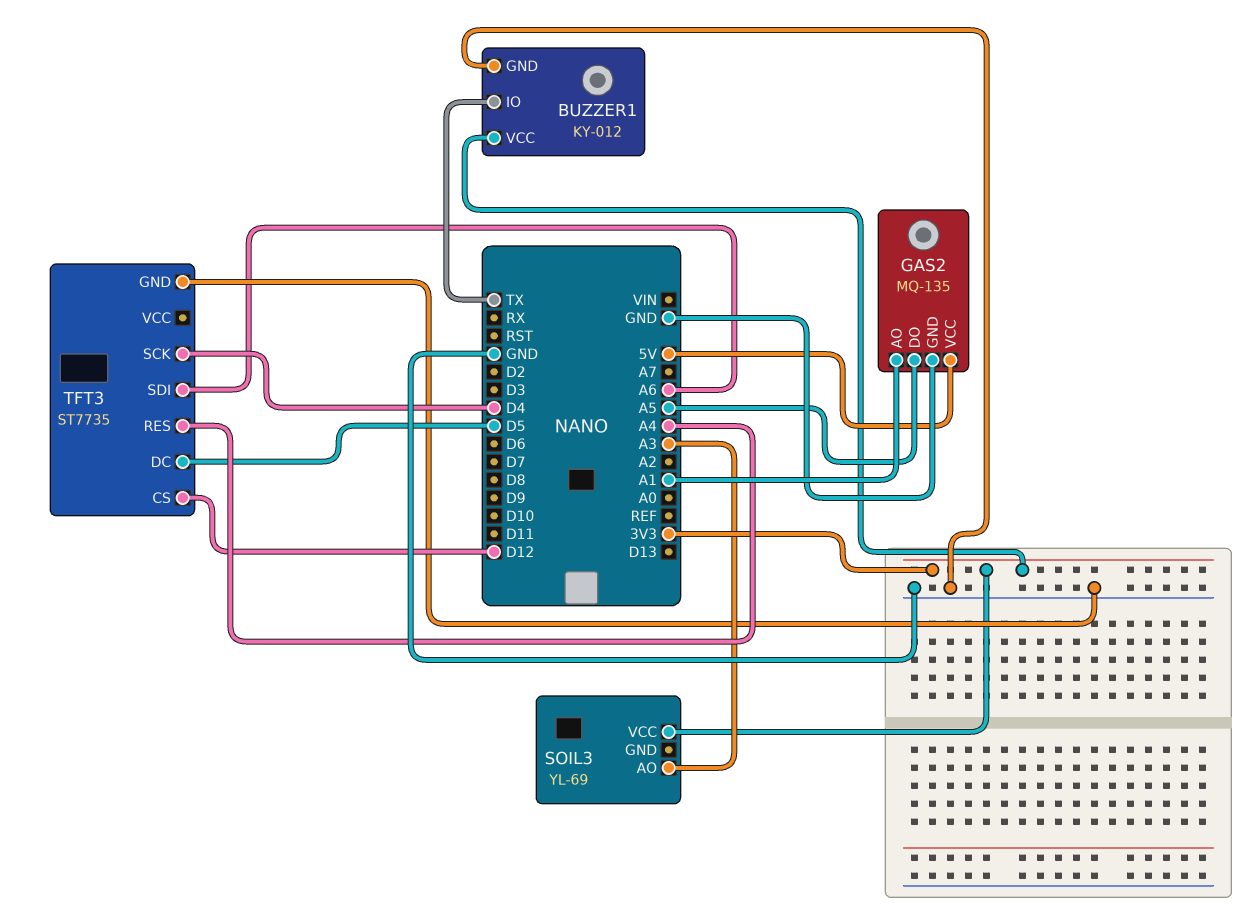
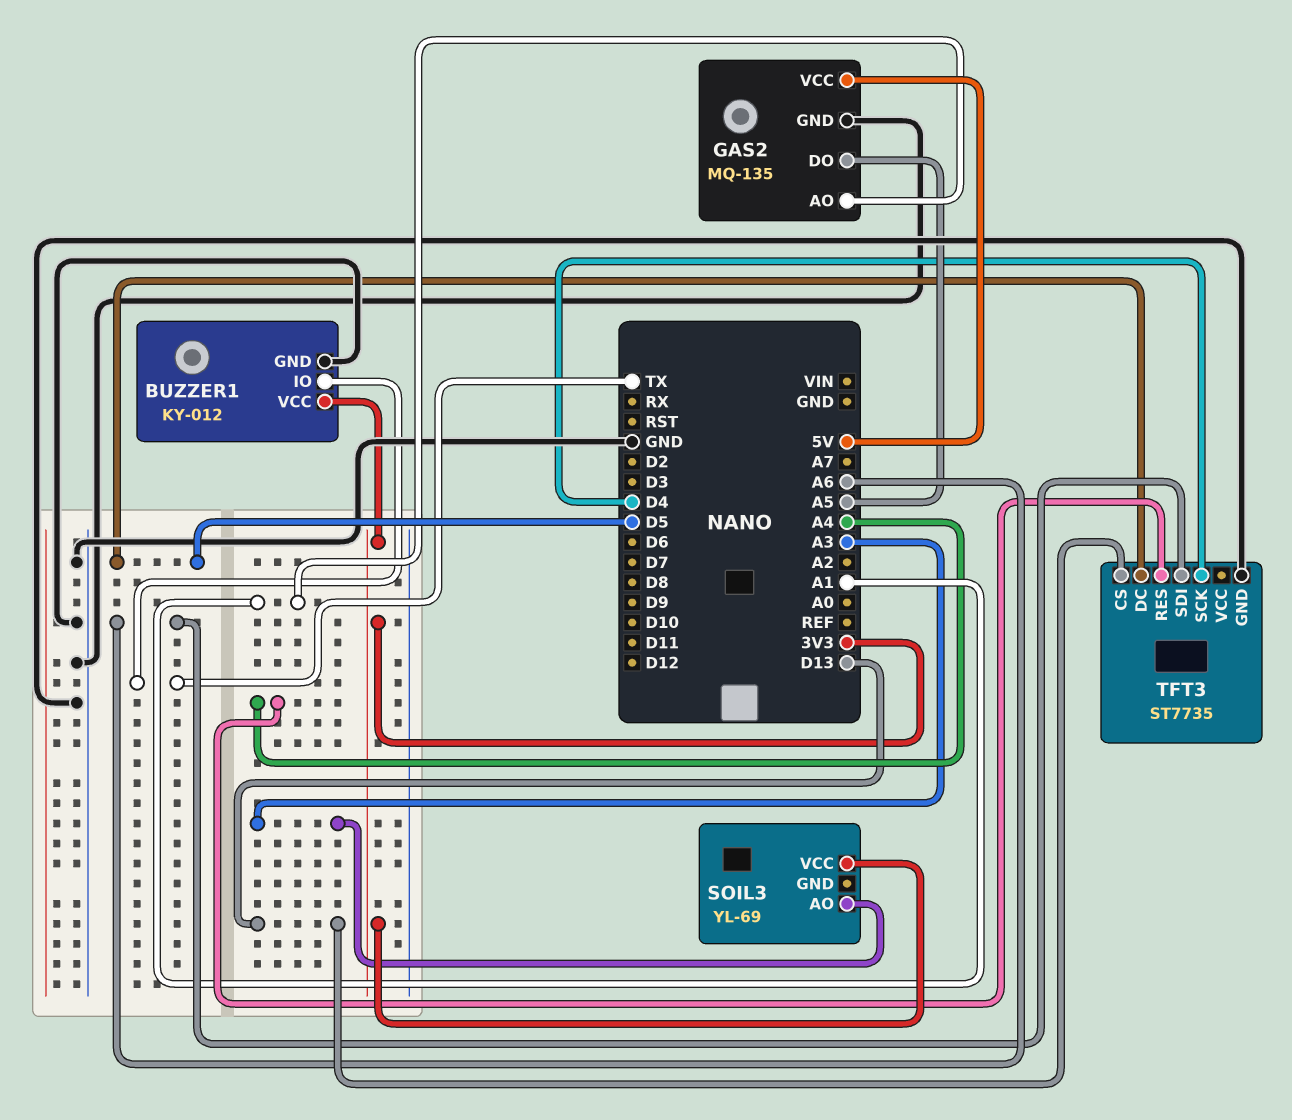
TFT3 pin CS: D12 -> D13

